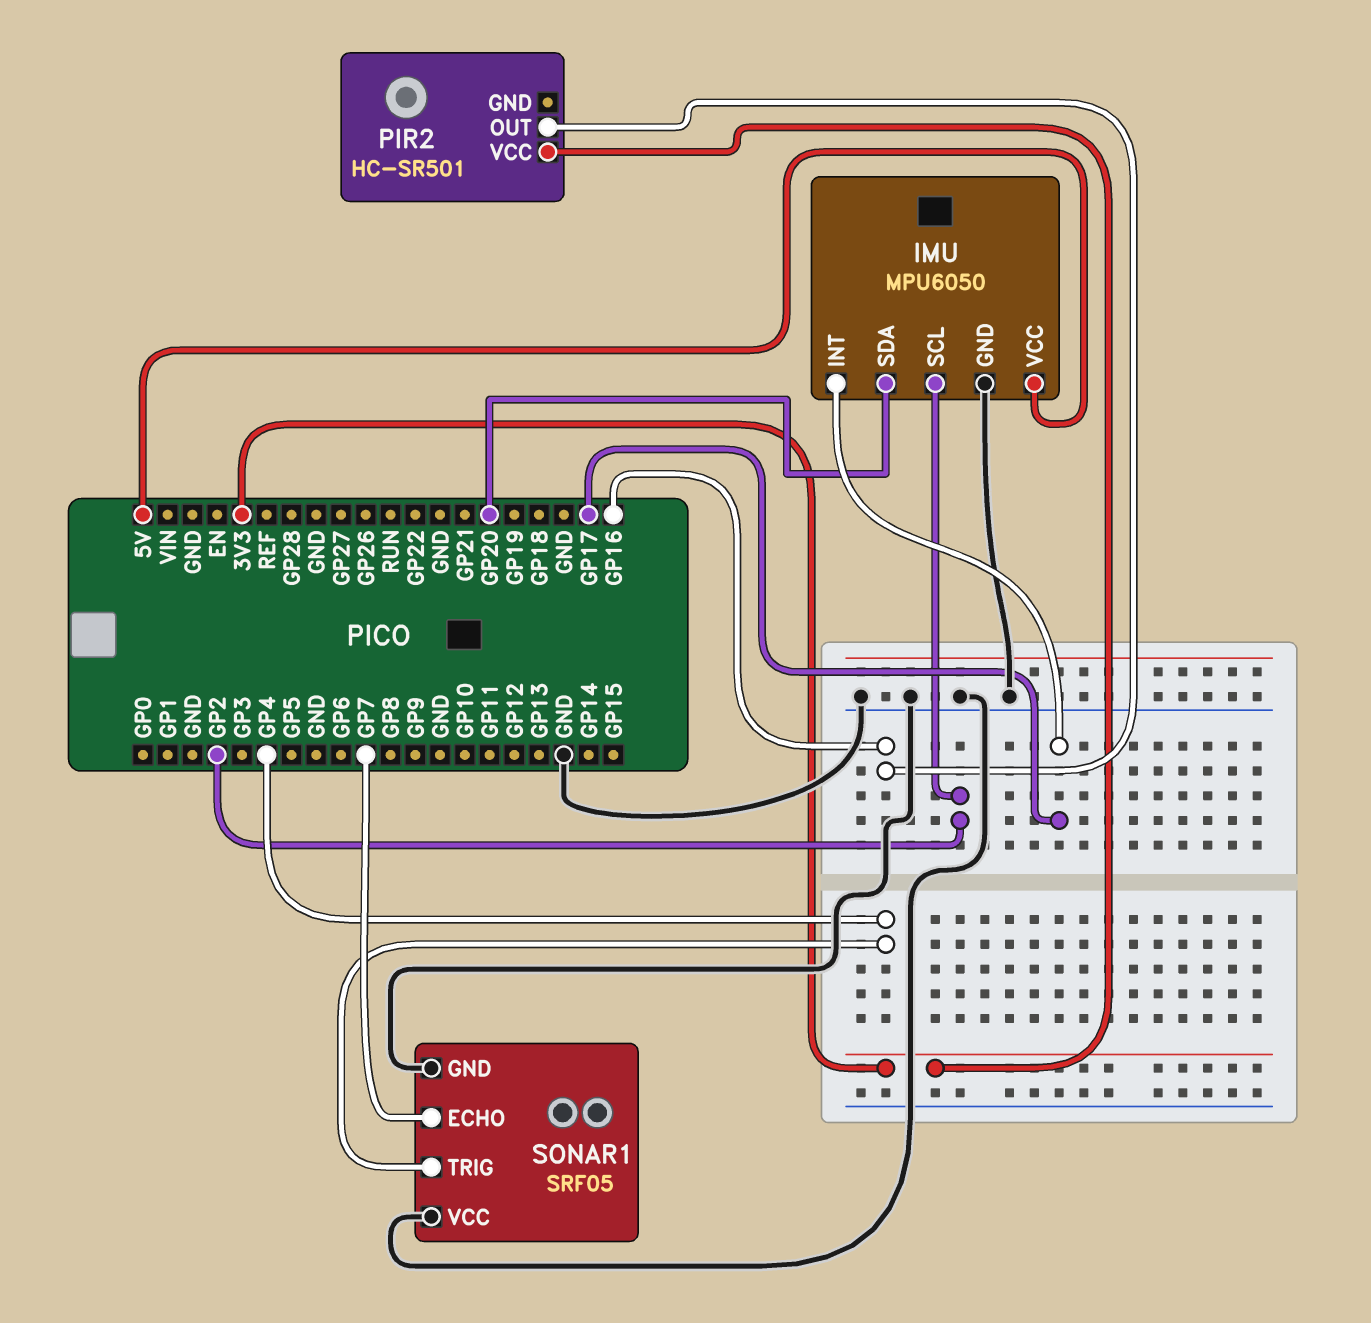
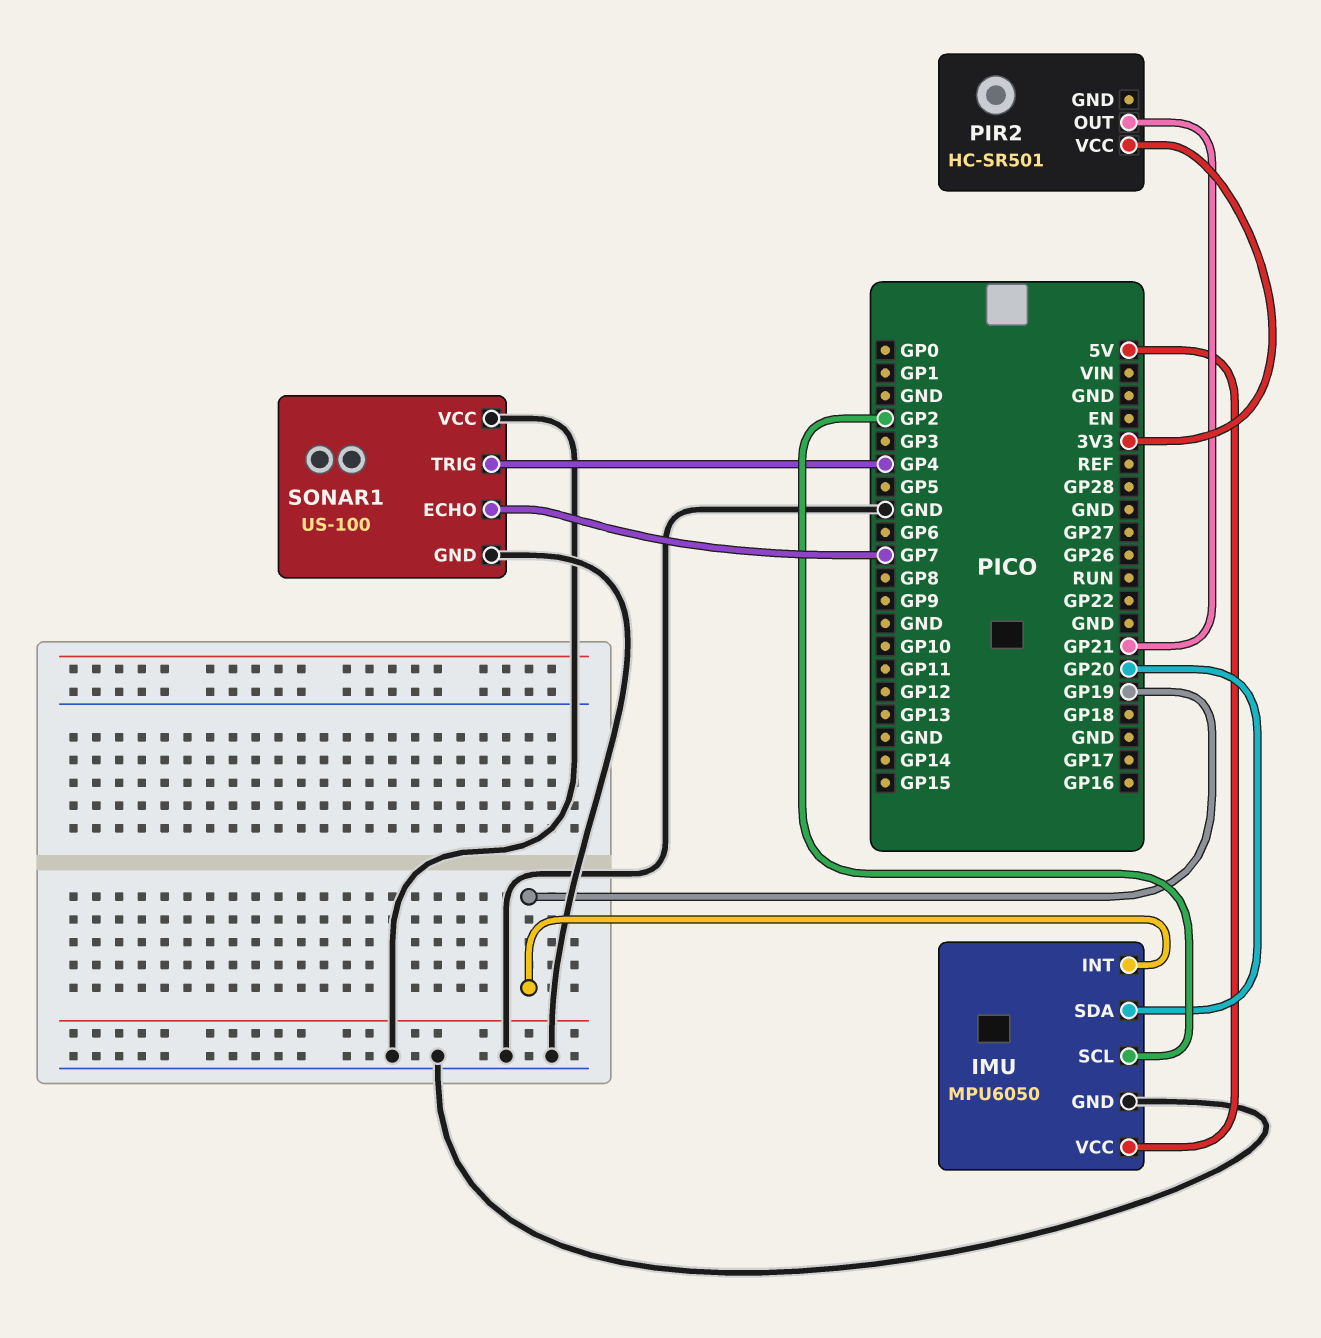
IMU pin INT: GP17 -> GP19
PIR2 pin OUT: GP16 -> GP21
SONAR1: SRF05 -> US-100

